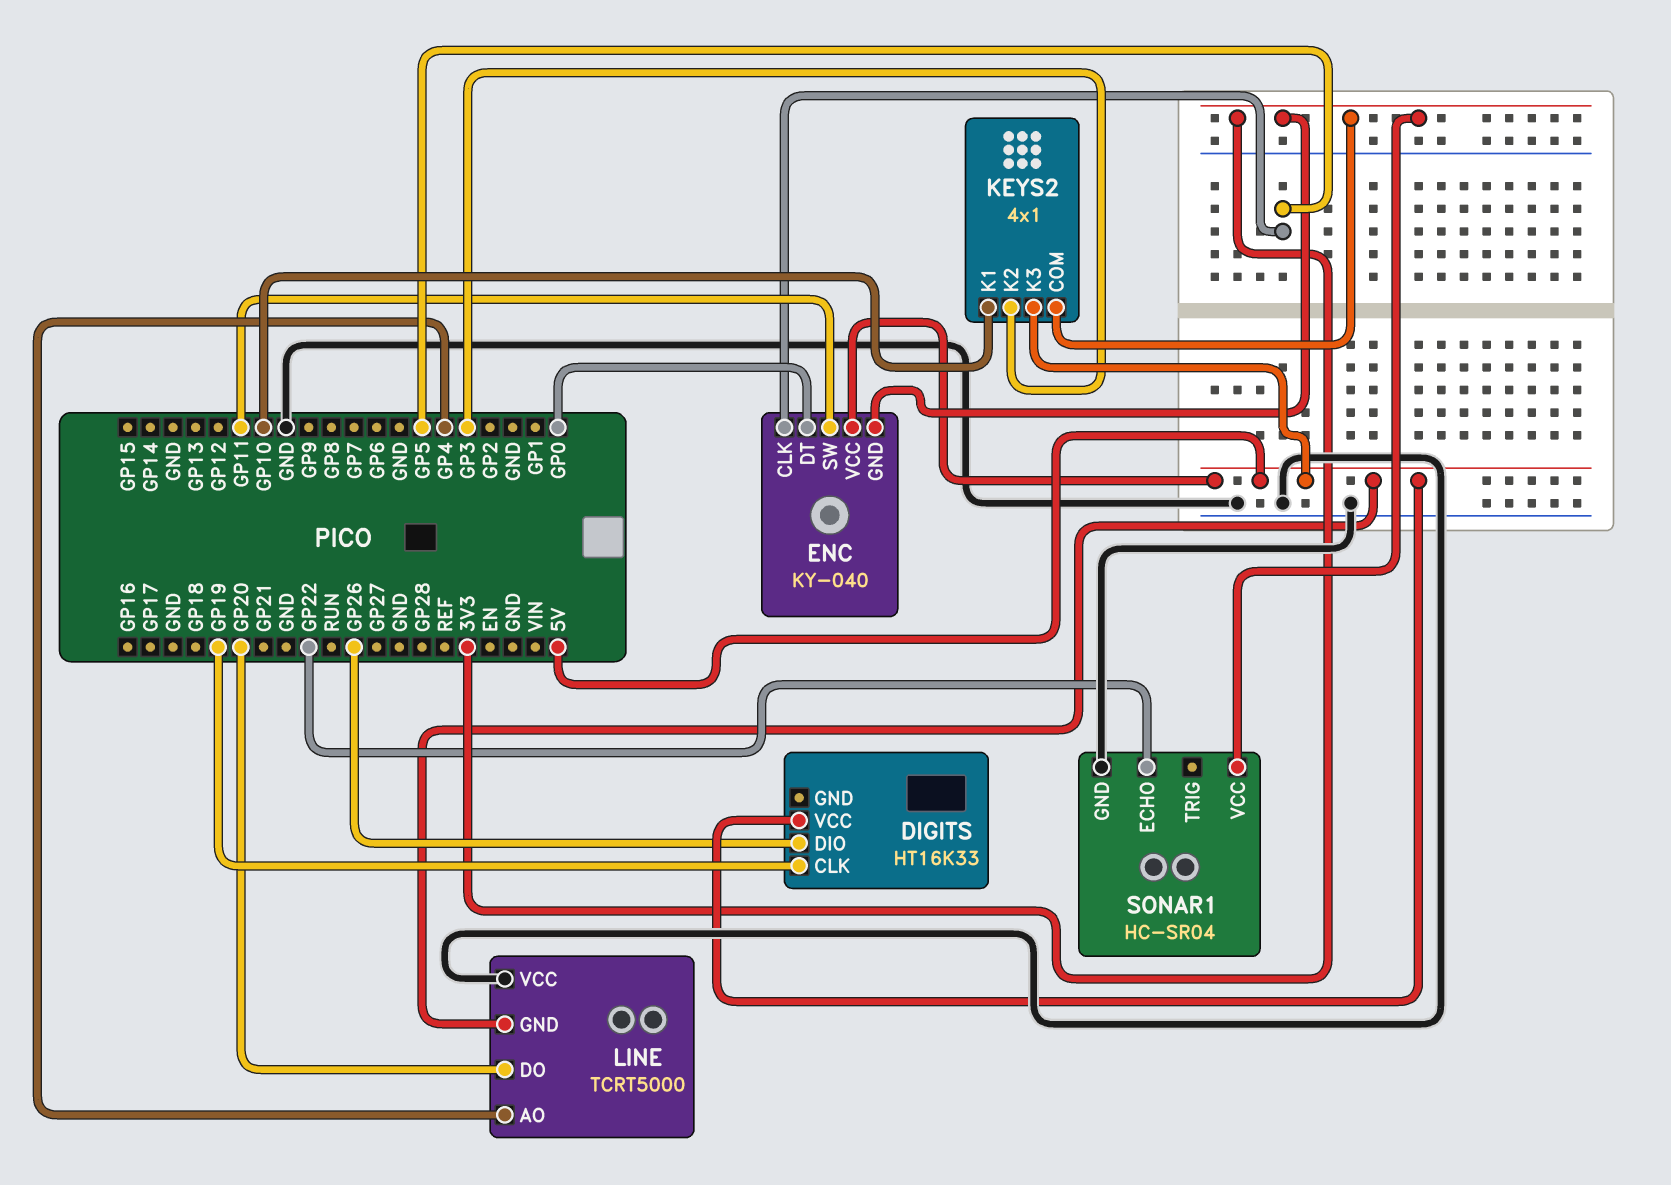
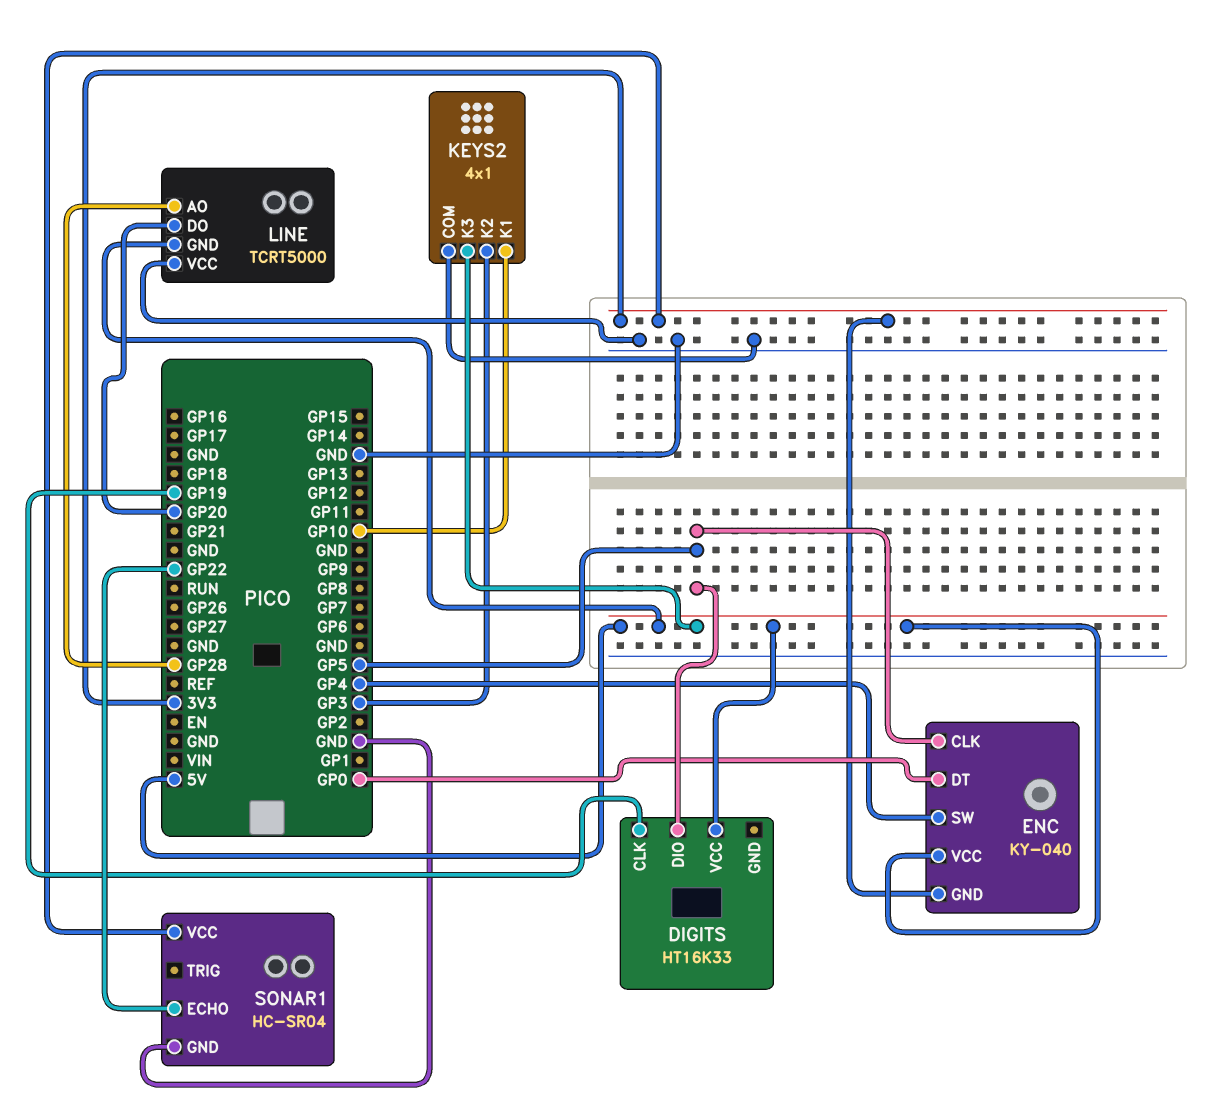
DIGITS pin DIO: GP26 -> GP5
ENC pin SW: GP11 -> GP4
KEYS2 pin COM: 3V3 -> GND
LINE pin AO: GP4 -> GP28

